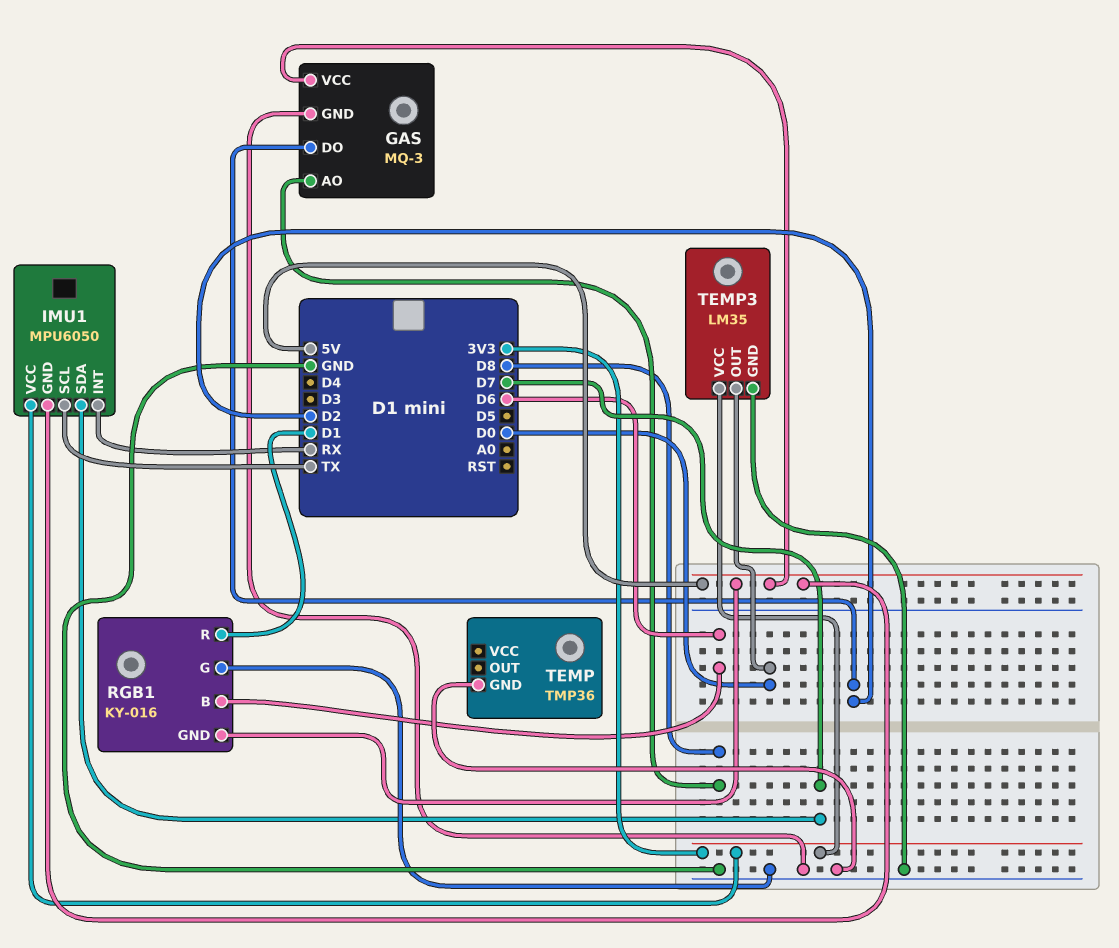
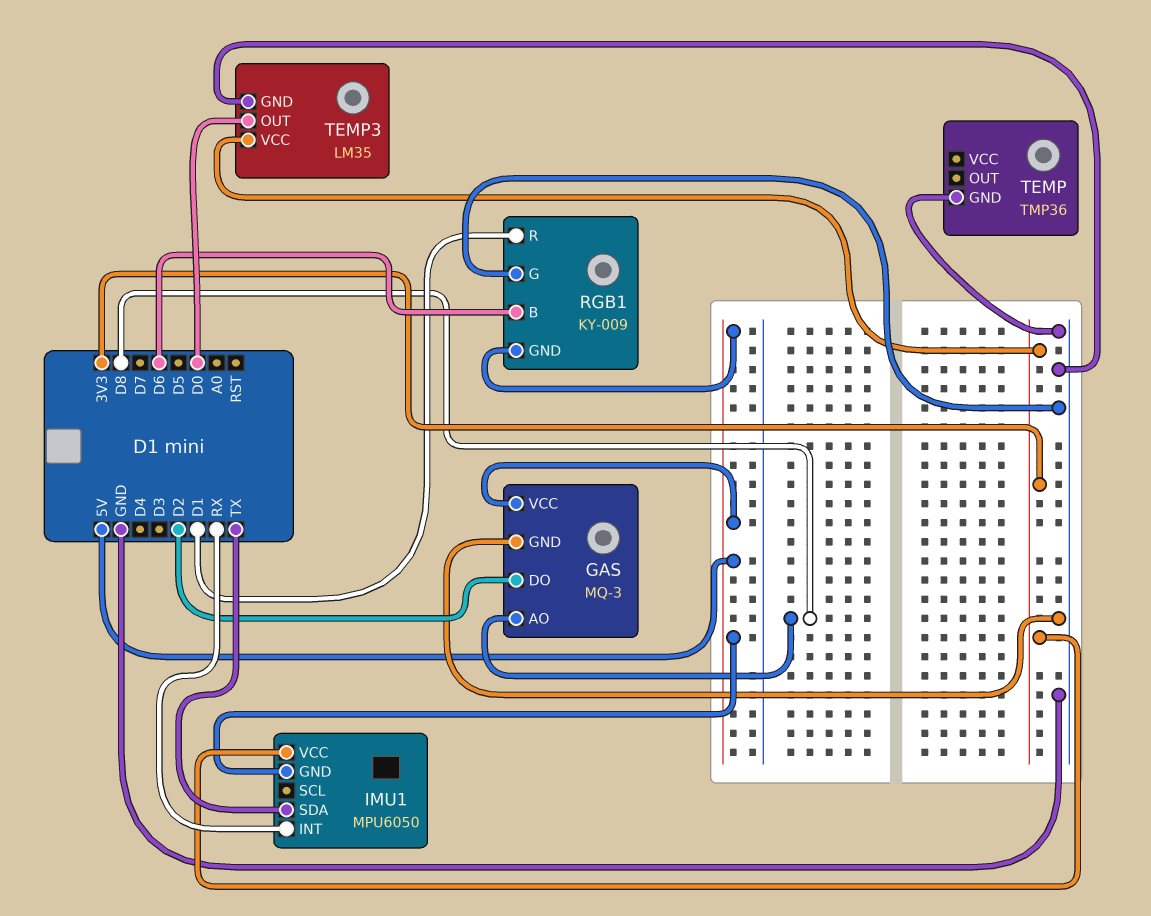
IMU1 pin SCL: TX -> none
IMU1 pin SDA: D7 -> TX
RGB1: KY-016 -> KY-009

